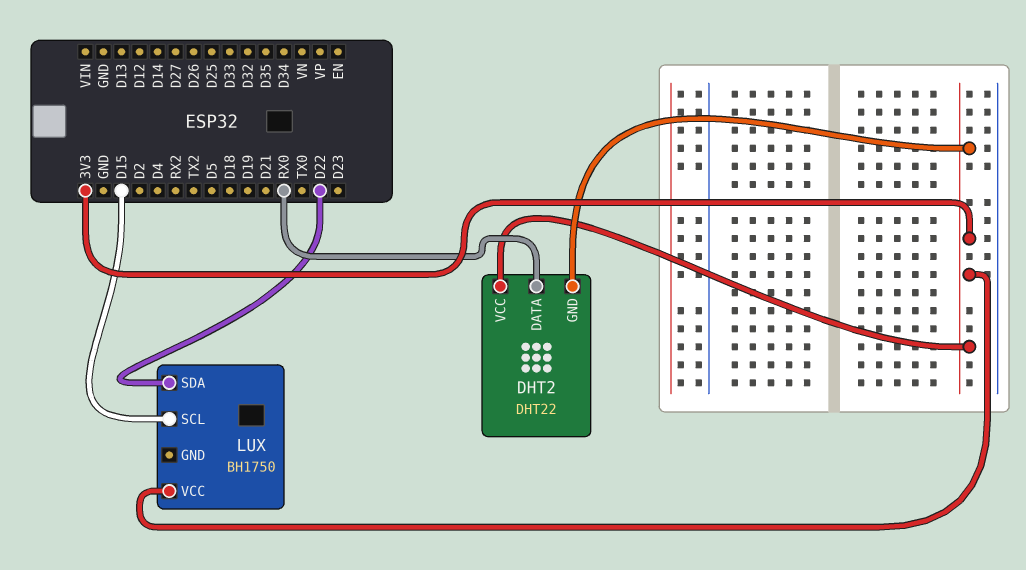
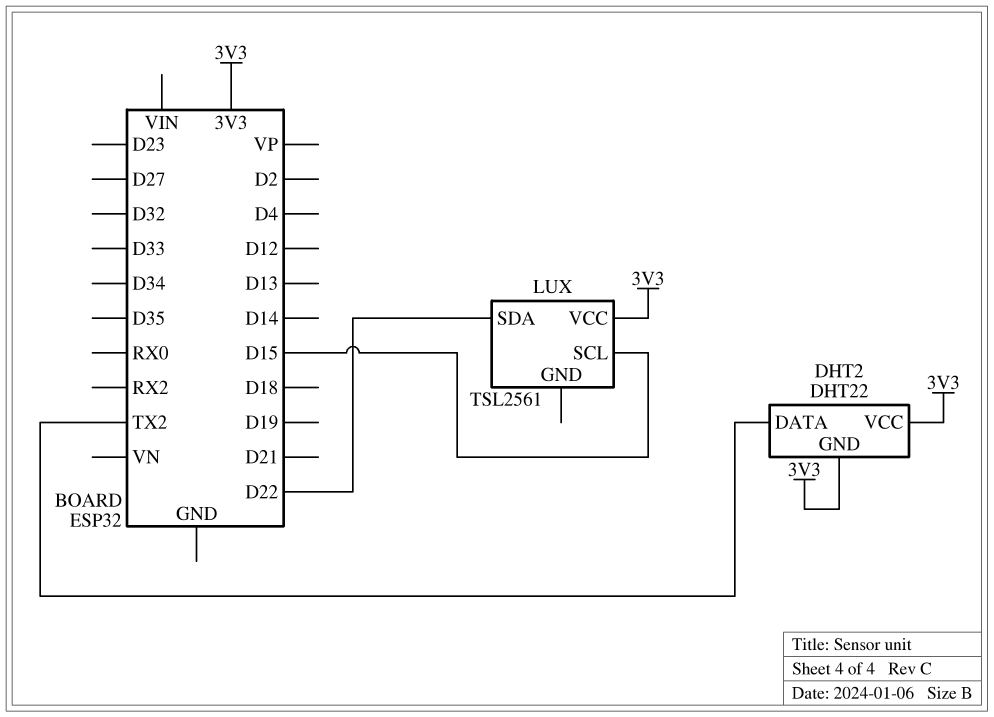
DHT2 pin DATA: RX0 -> TX2
LUX: BH1750 -> TSL2561

